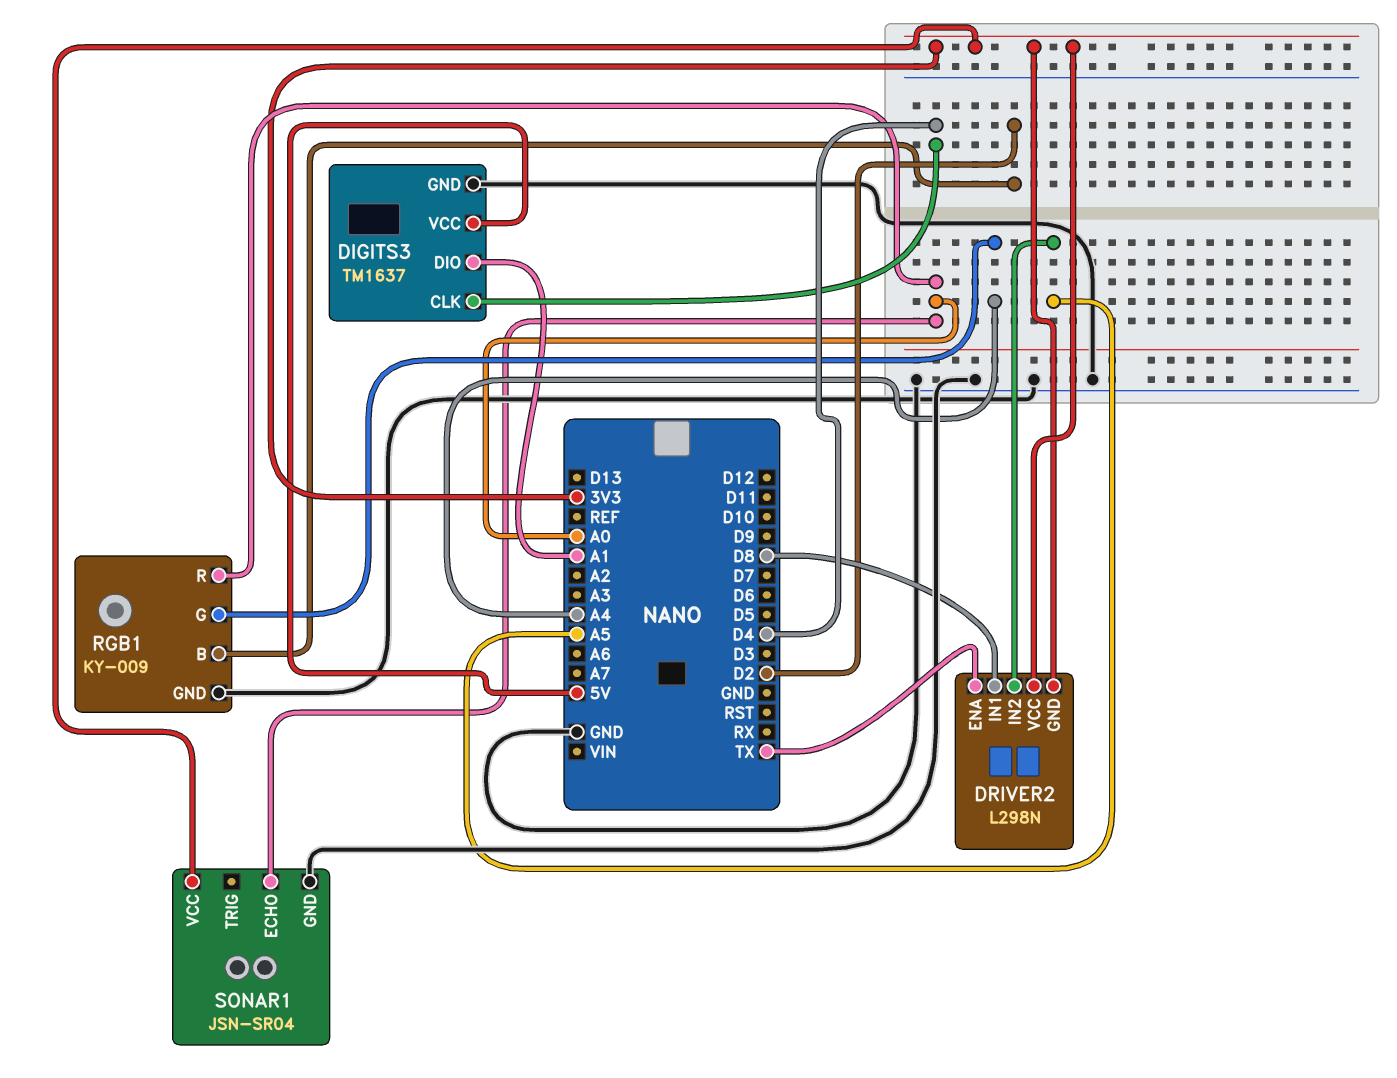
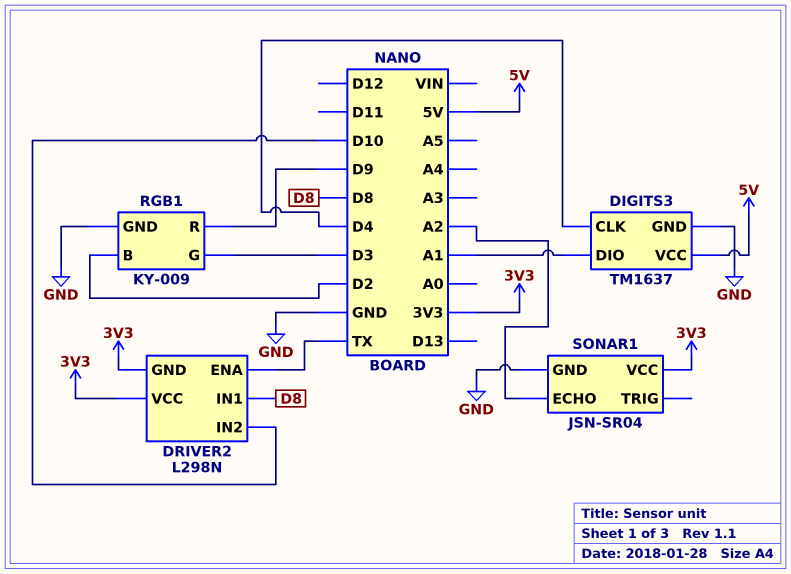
DRIVER2 pin IN2: A5 -> D10
RGB1 pin G: A4 -> D3
RGB1 pin R: A0 -> D9
SONAR1 pin ECHO: A0 -> A2

